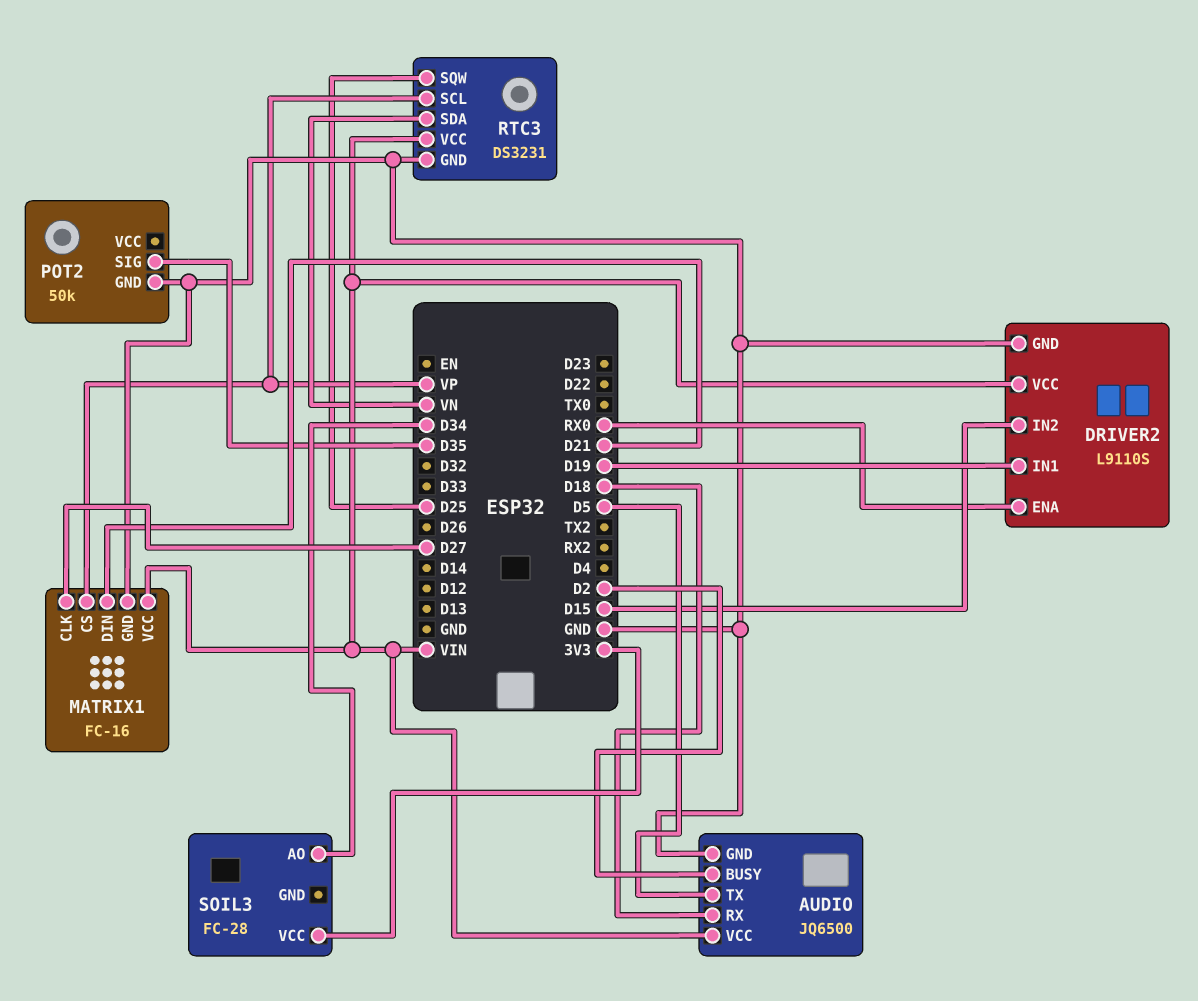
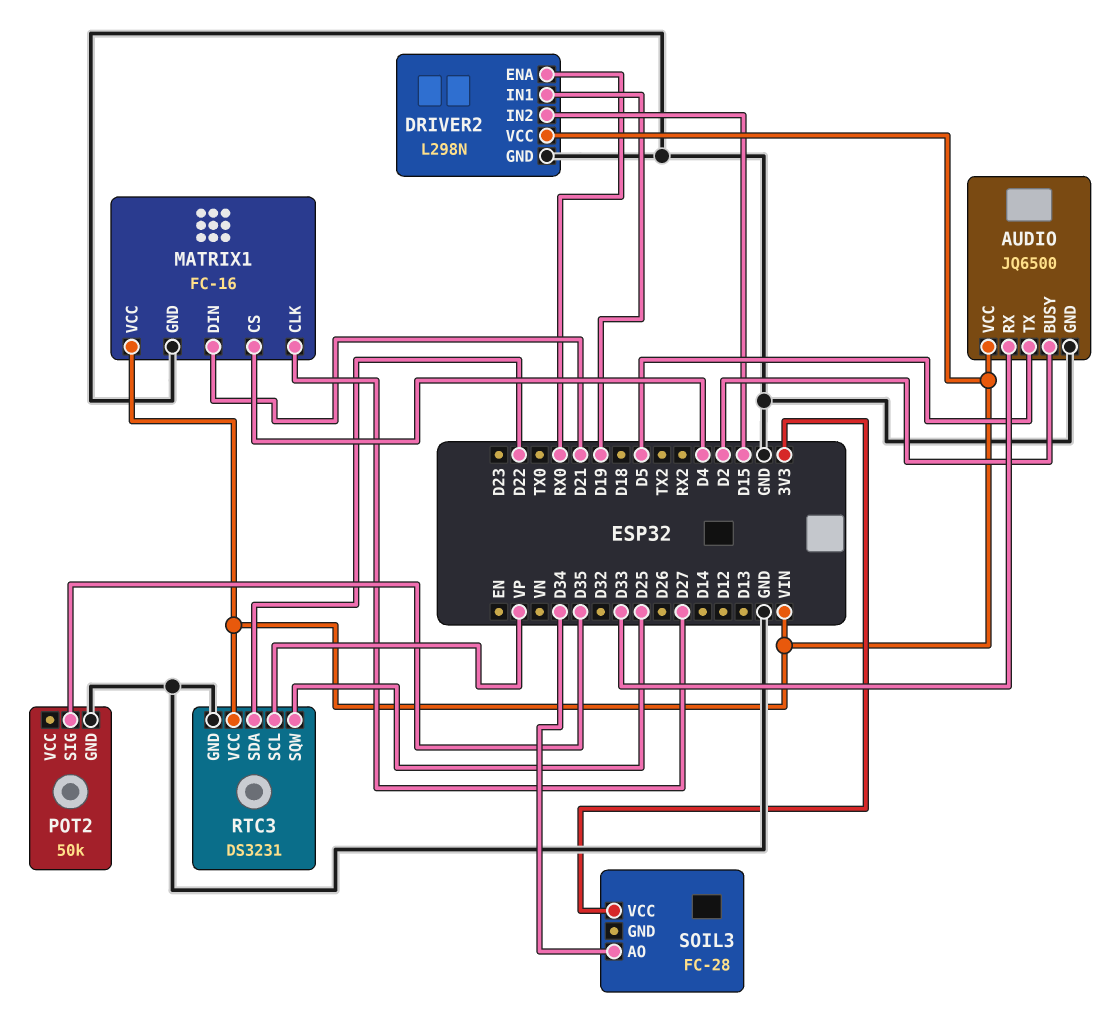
AUDIO pin RX: D18 -> D33
DRIVER2: L9110S -> L298N
MATRIX1 pin CS: VP -> D4
RTC3 pin SDA: VN -> D22

